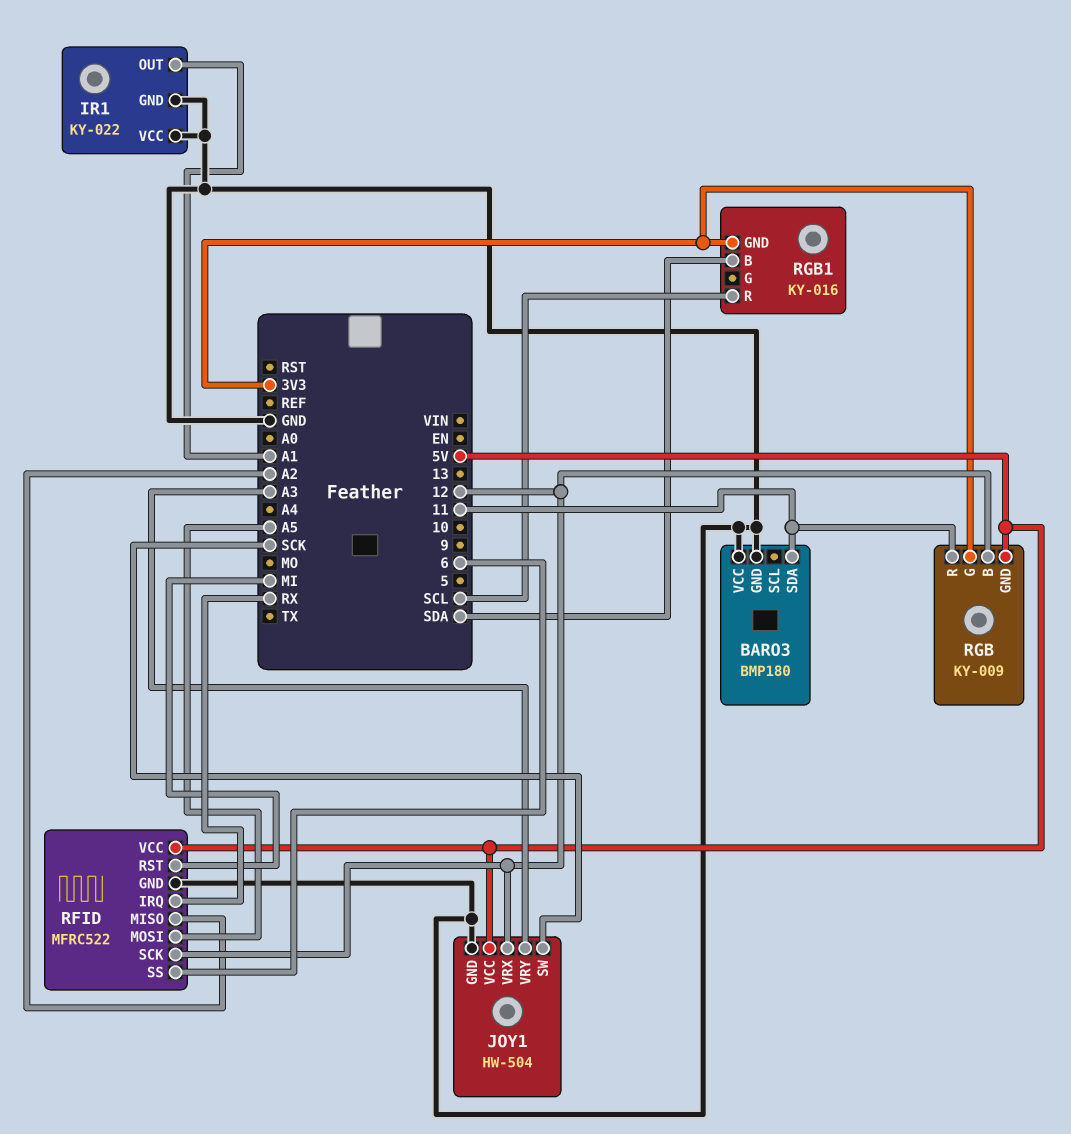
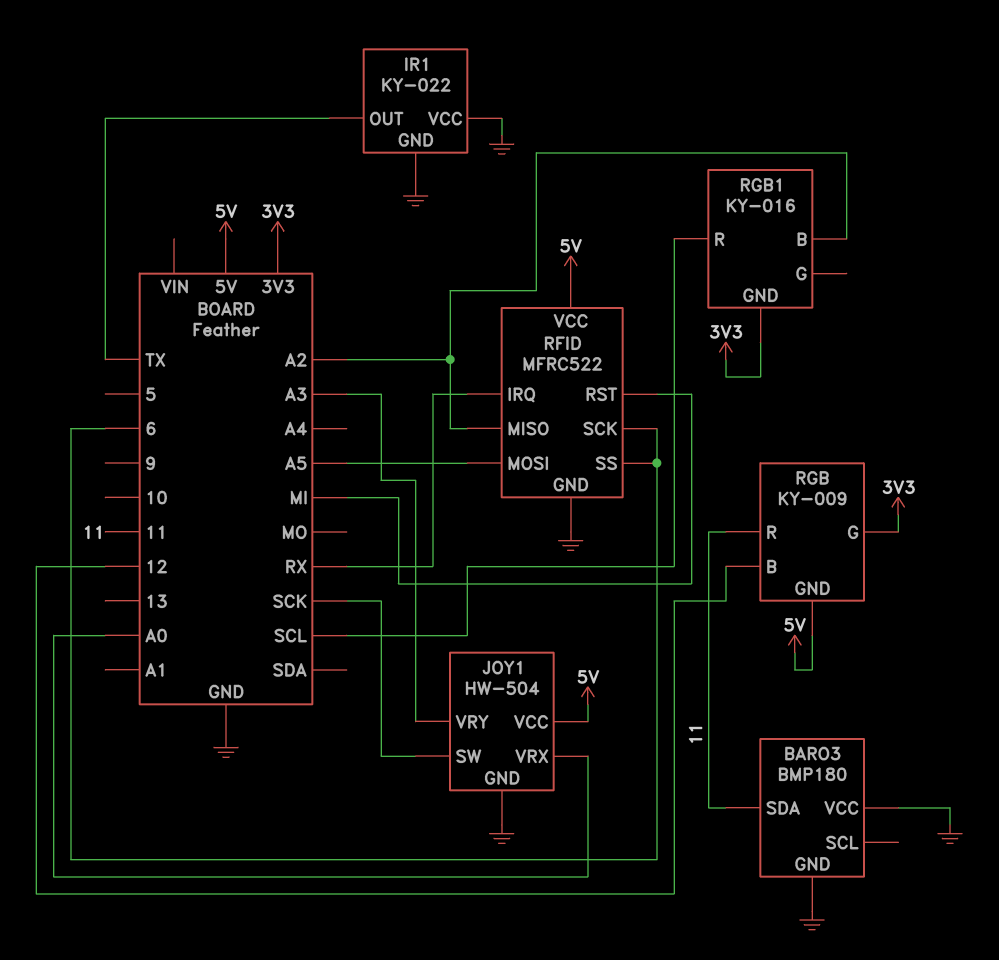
IR1 pin OUT: A1 -> TX
JOY1 pin VRX: 12 -> A0
RFID pin SCK: 12 -> 6
RGB1 pin B: SDA -> A2

